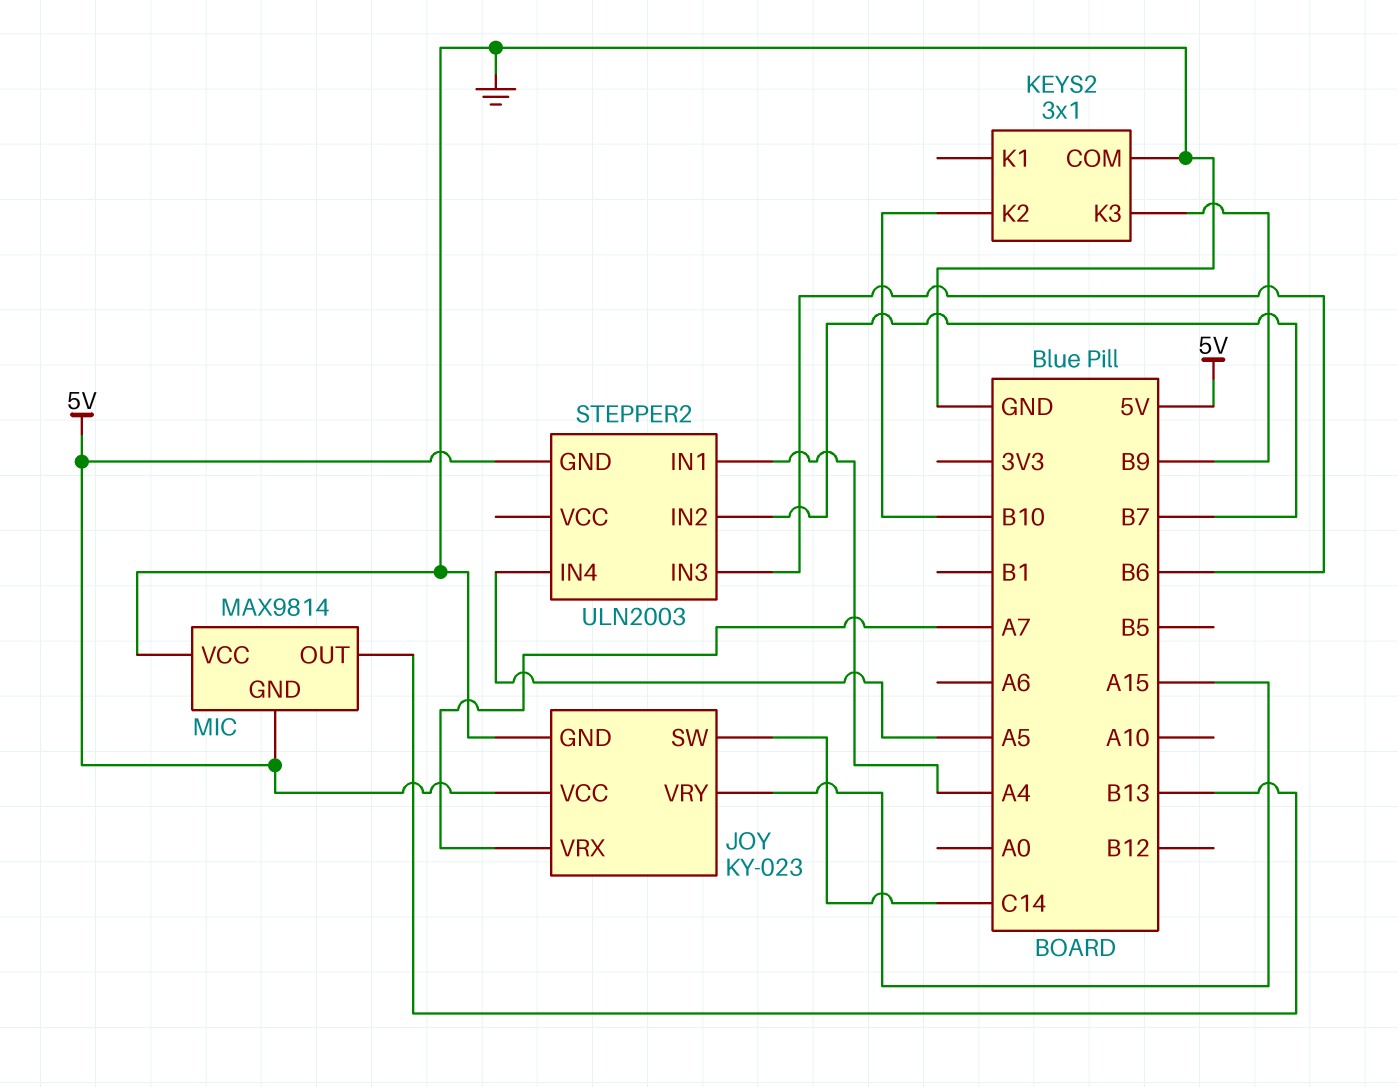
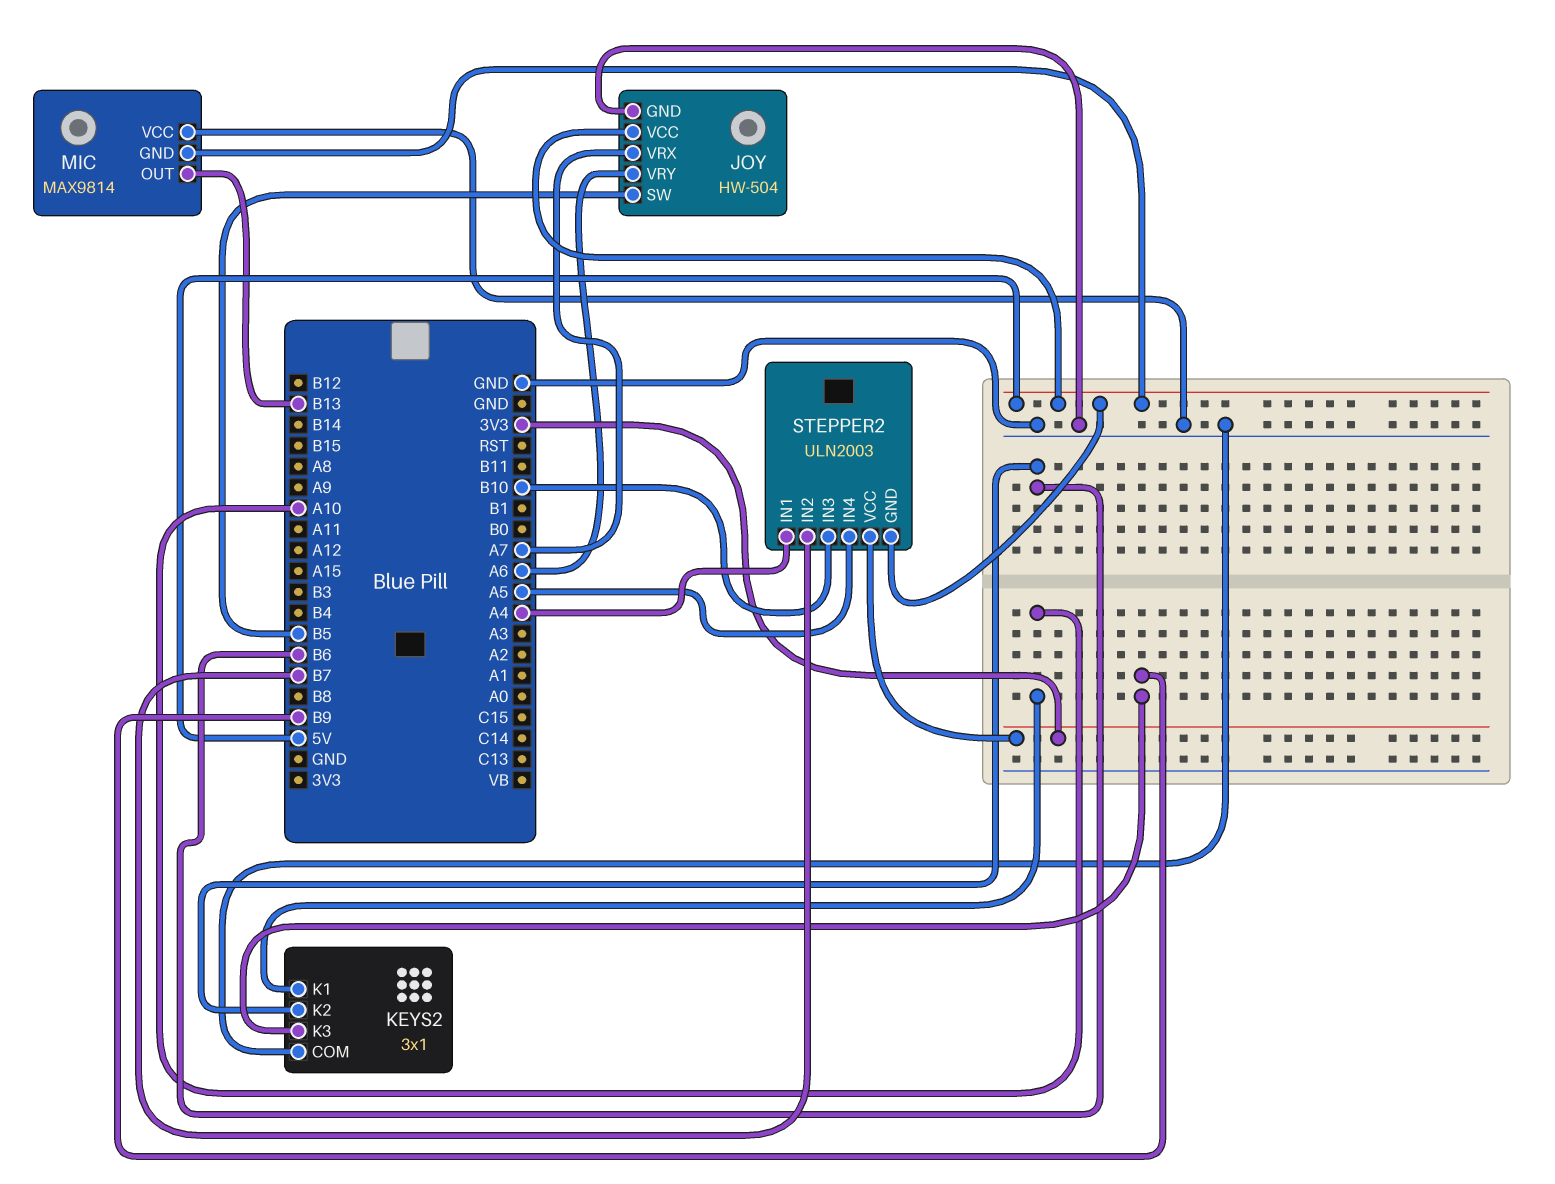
JOY: KY-023 -> HW-504
JOY pin SW: C14 -> B5
JOY pin VRY: A15 -> A6
KEYS2 pin K1: none -> A10
KEYS2 pin K2: B10 -> B6
STEPPER2 pin IN3: B6 -> B10
STEPPER2 pin VCC: none -> 3V3

